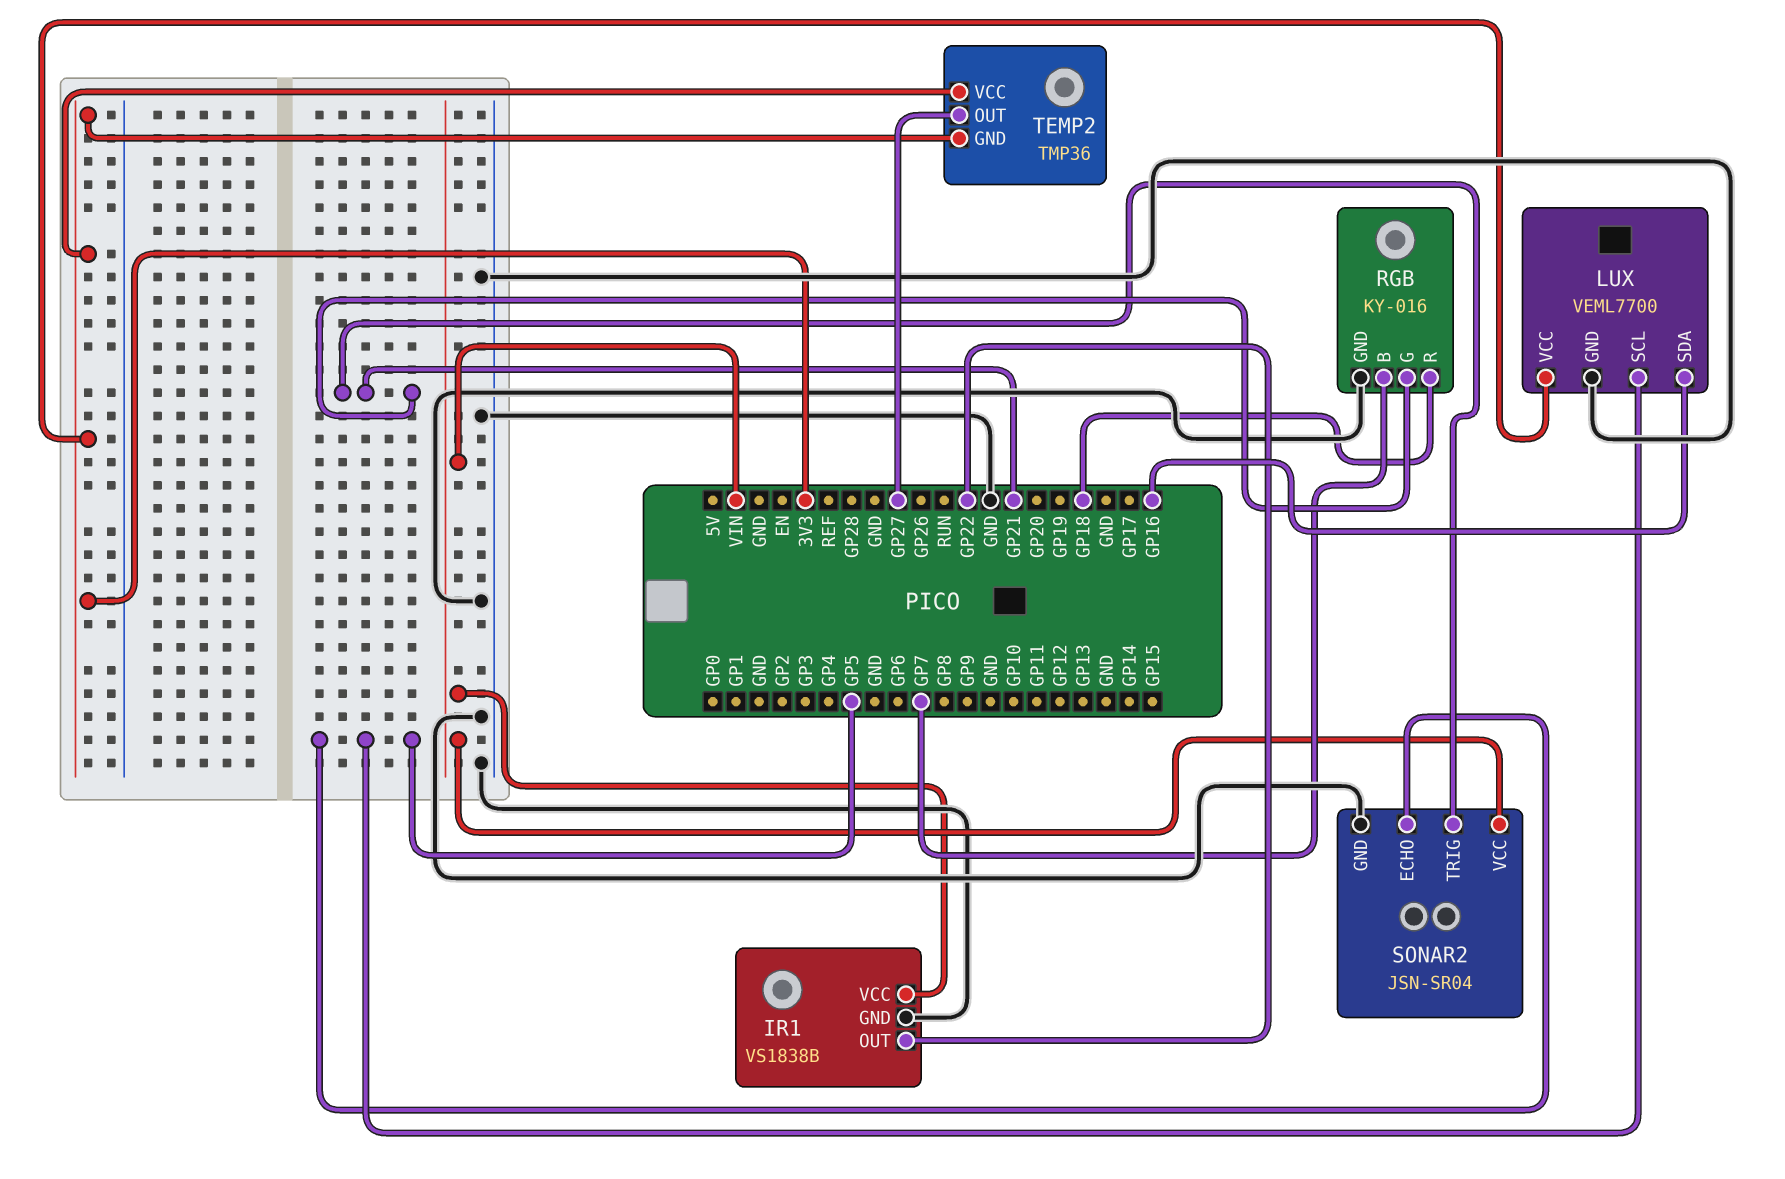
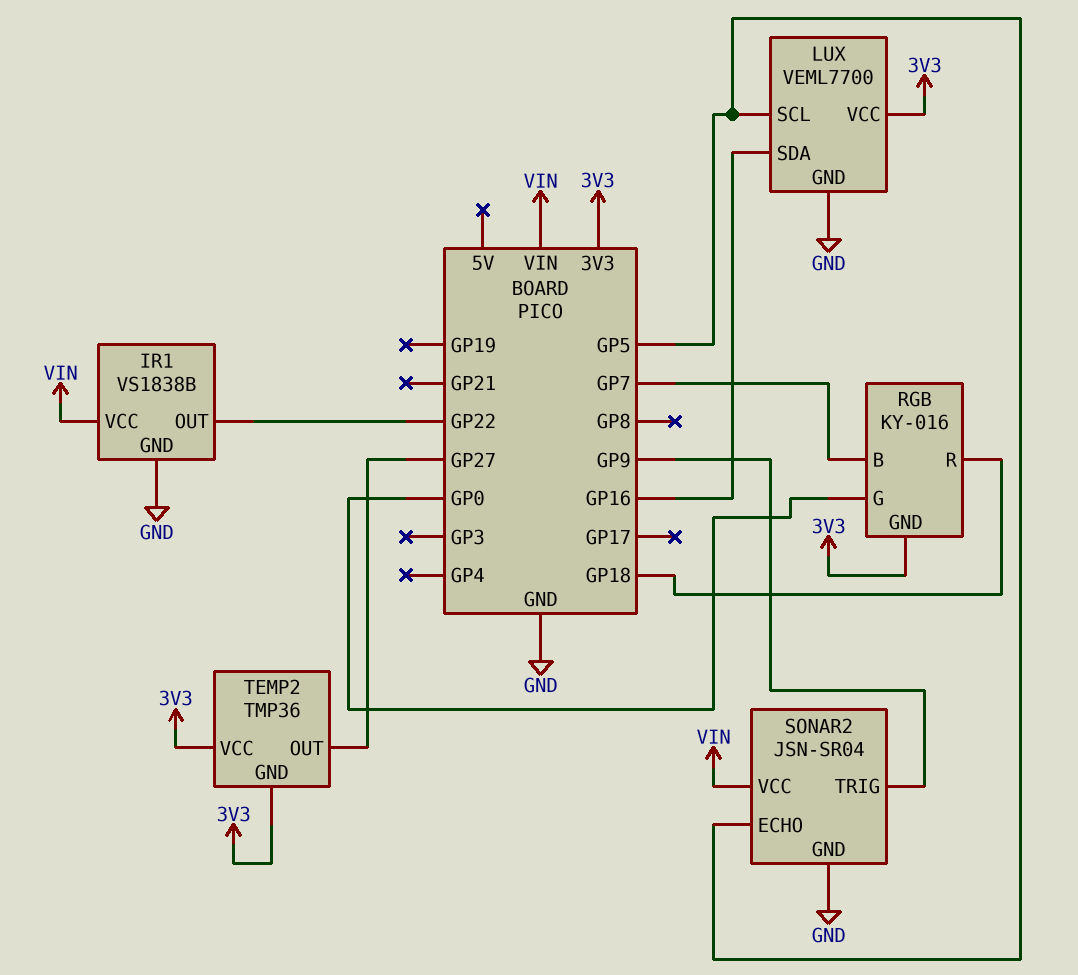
RGB pin G: GP21 -> GP0
RGB pin GND: GND -> 3V3
SONAR2 pin TRIG: GP21 -> GP9

